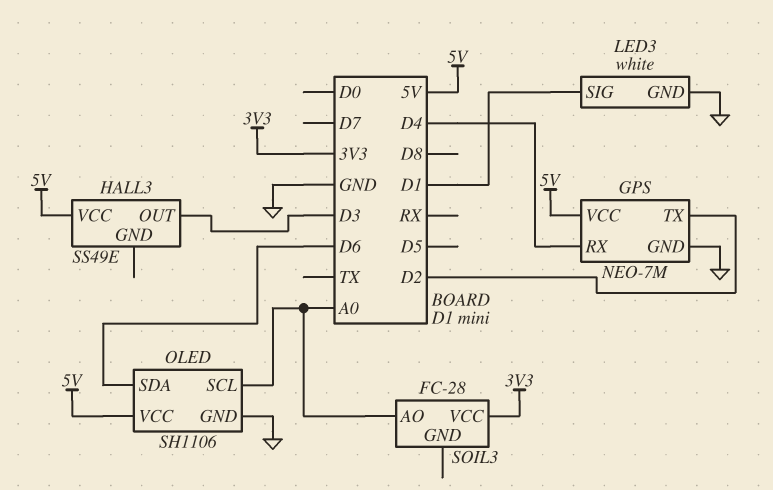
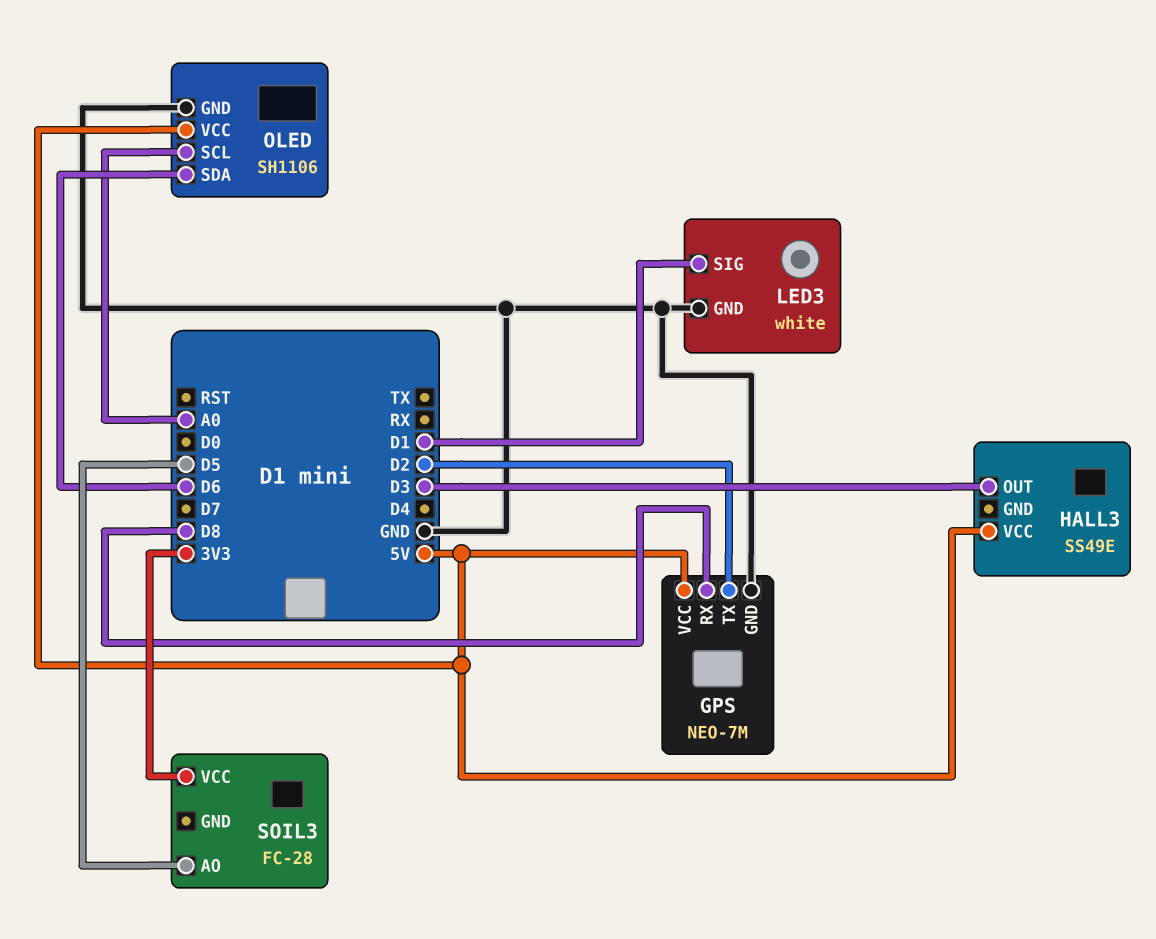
GPS pin RX: D4 -> D8
SOIL3 pin AO: A0 -> D5

